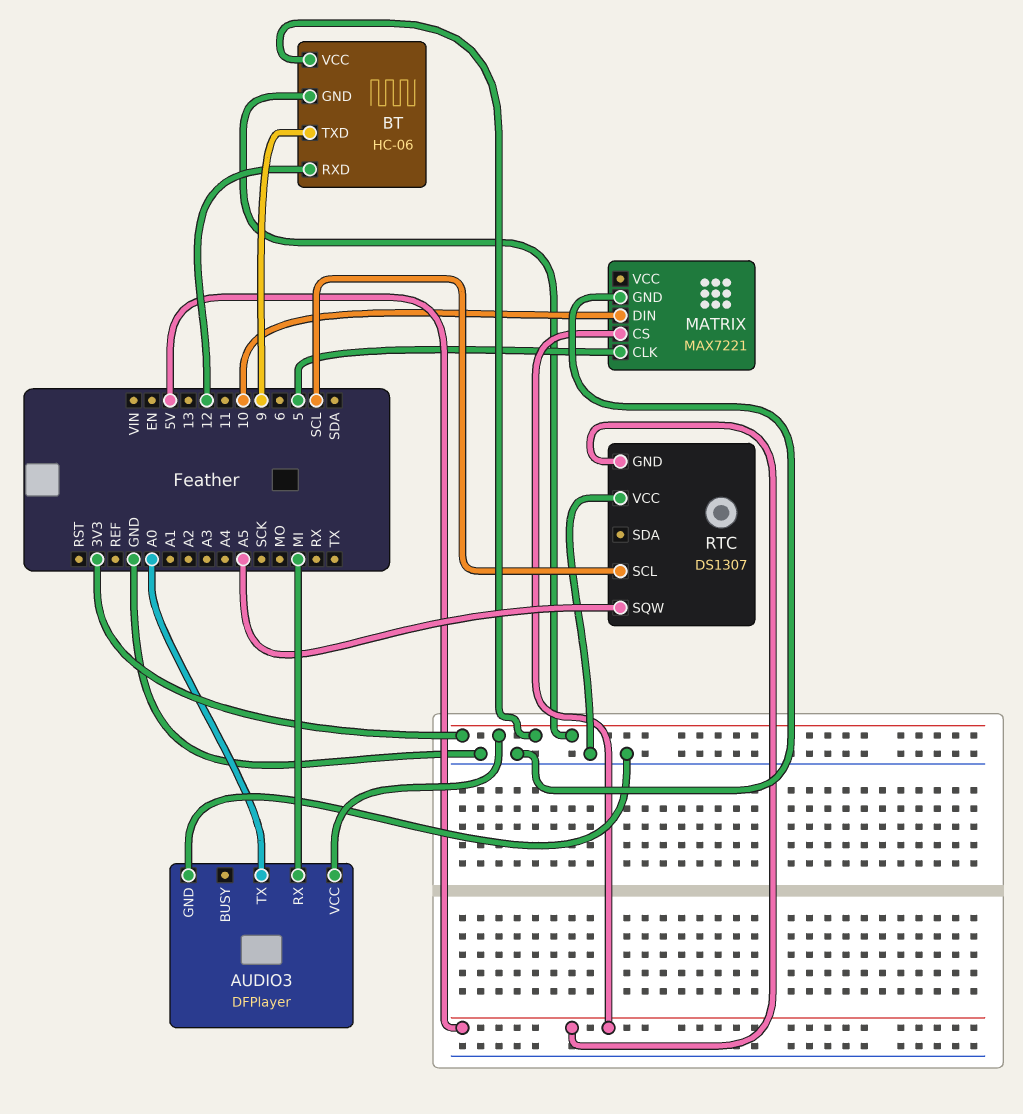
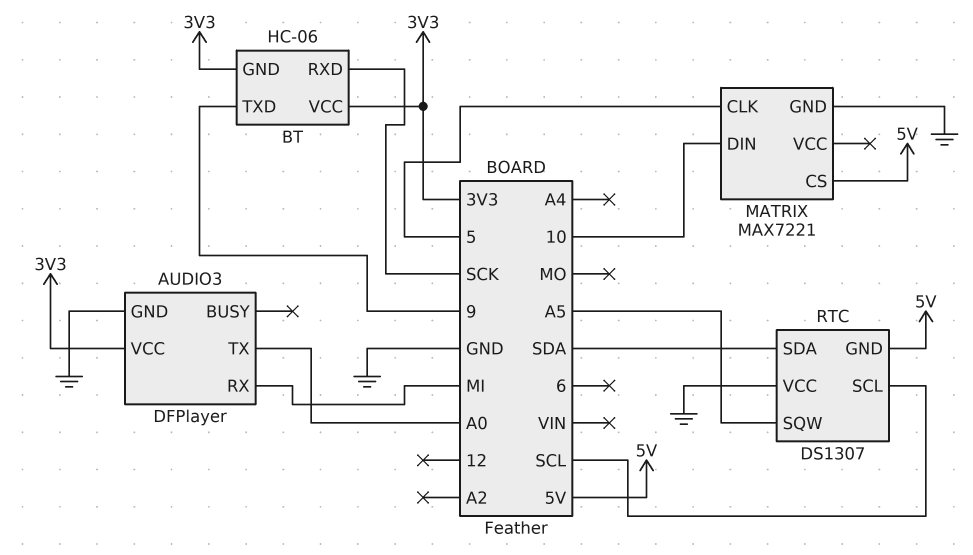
BT pin RXD: 12 -> SCK
RTC pin SDA: none -> SDA

